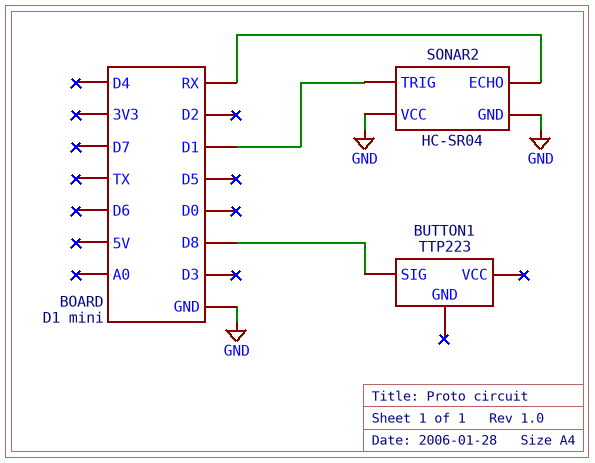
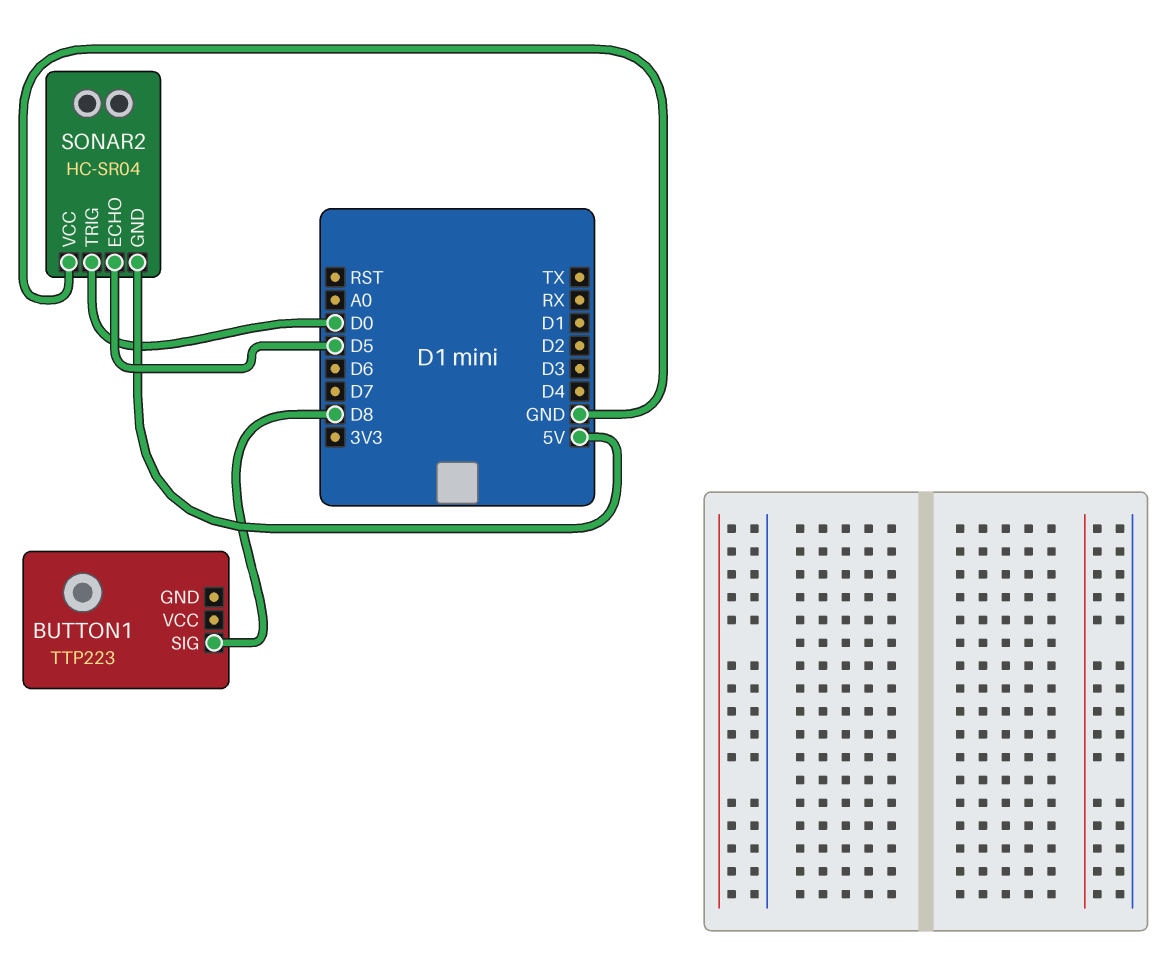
SONAR2 pin ECHO: RX -> D5
SONAR2 pin GND: GND -> 5V
SONAR2 pin TRIG: D1 -> D0

